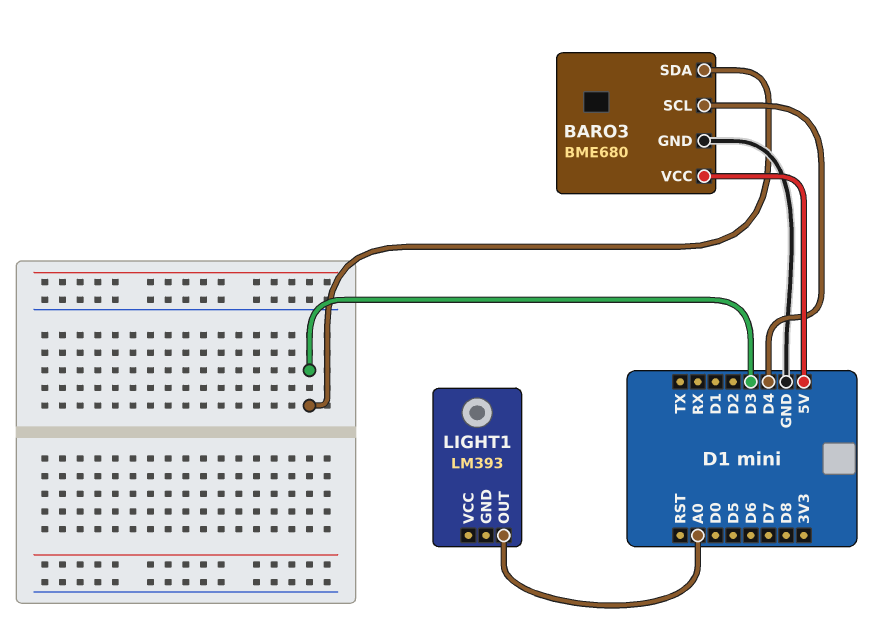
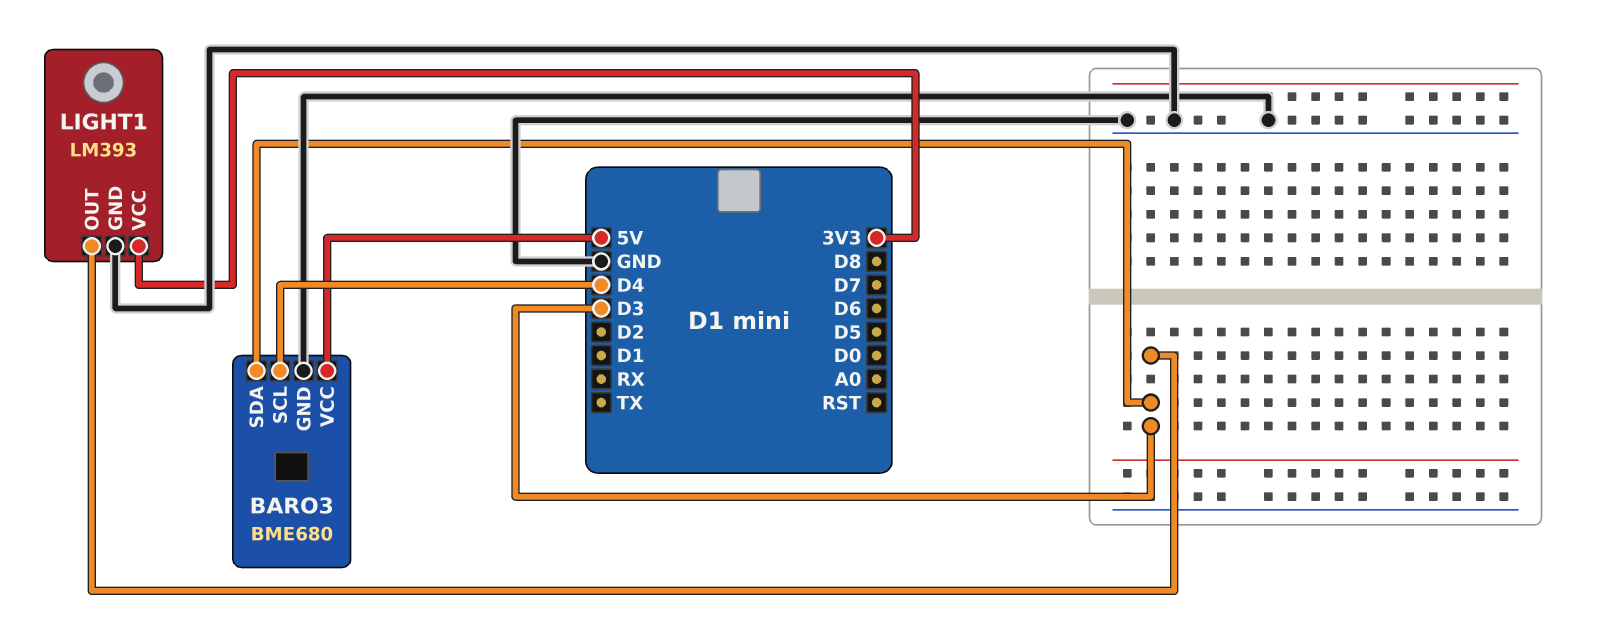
LIGHT1 pin GND: none -> GND
LIGHT1 pin OUT: A0 -> D3
LIGHT1 pin VCC: none -> 3V3

